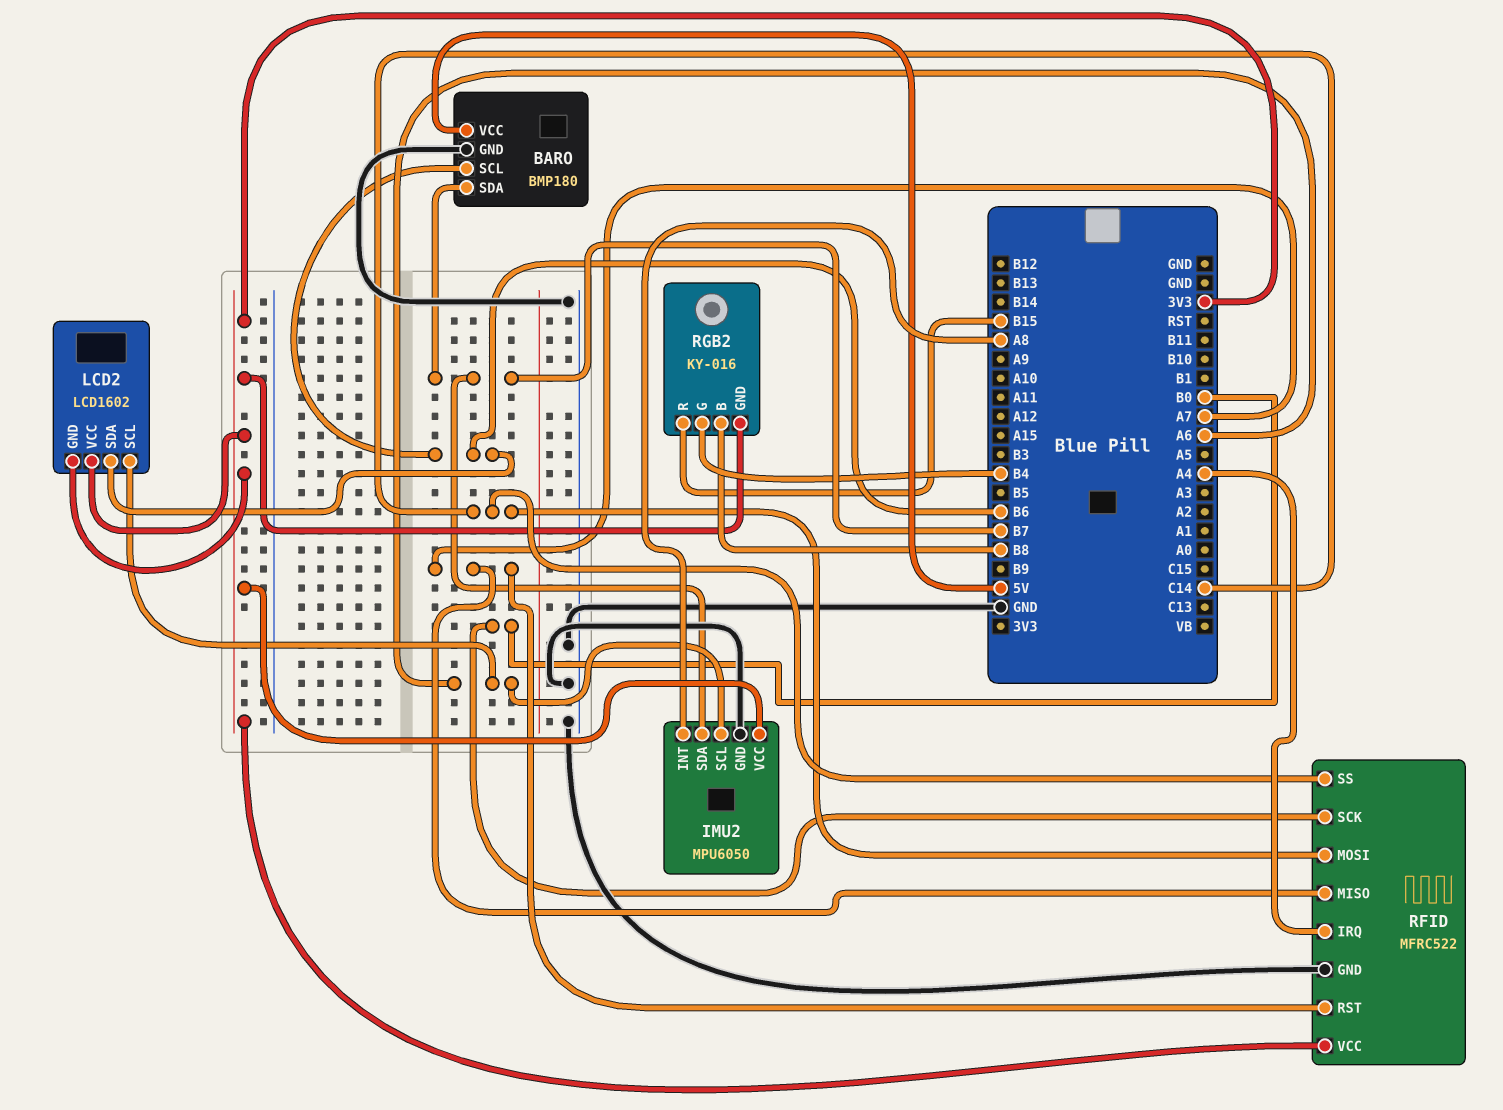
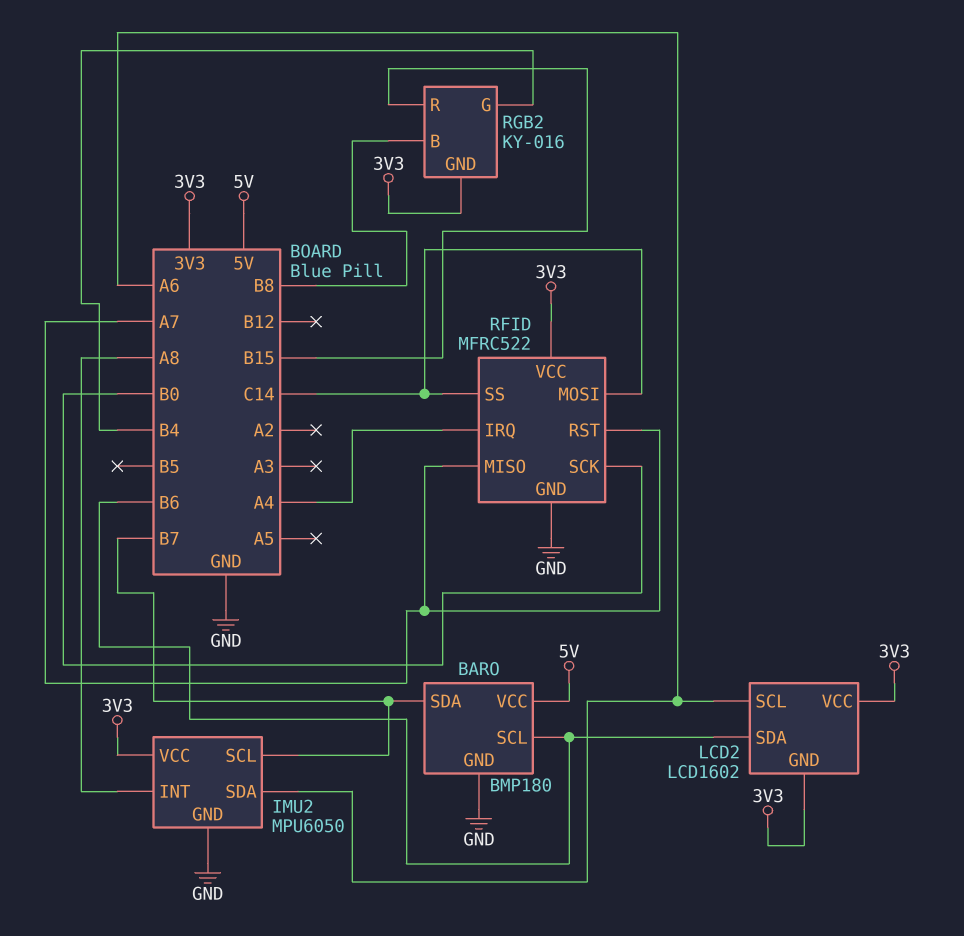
IMU2 pin SCL: A6 -> B7
IMU2 pin SDA: B7 -> A6

